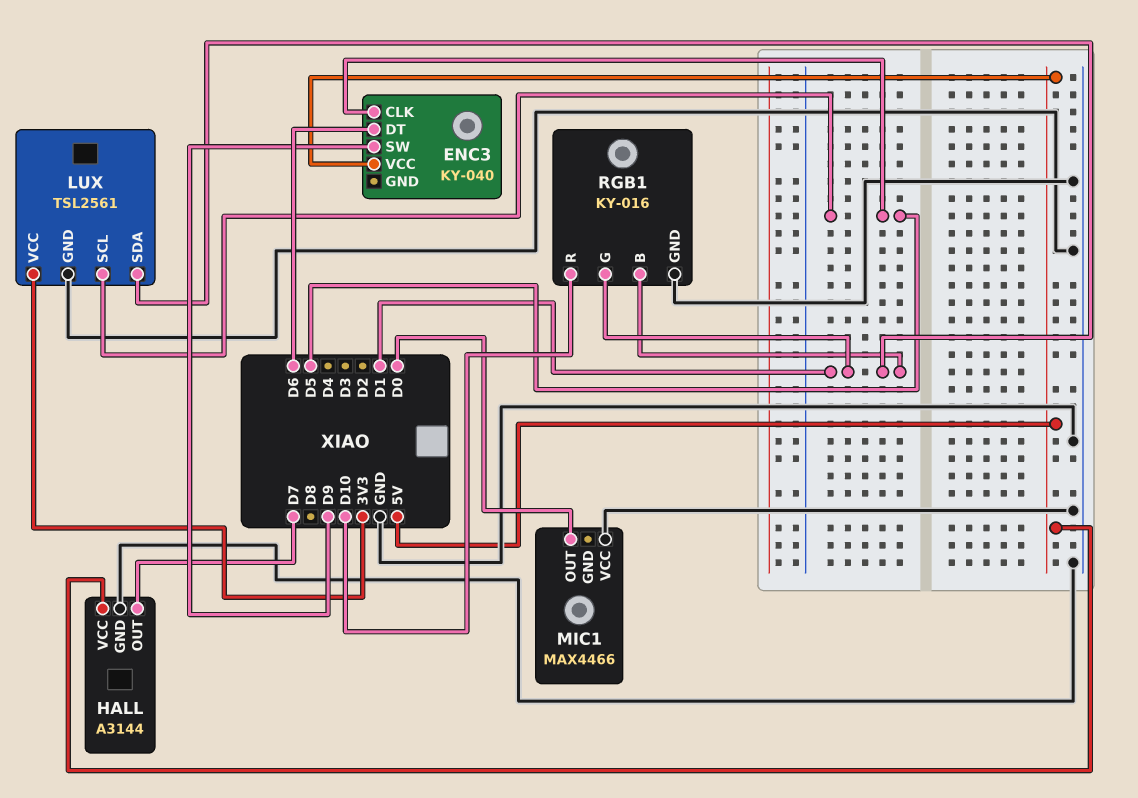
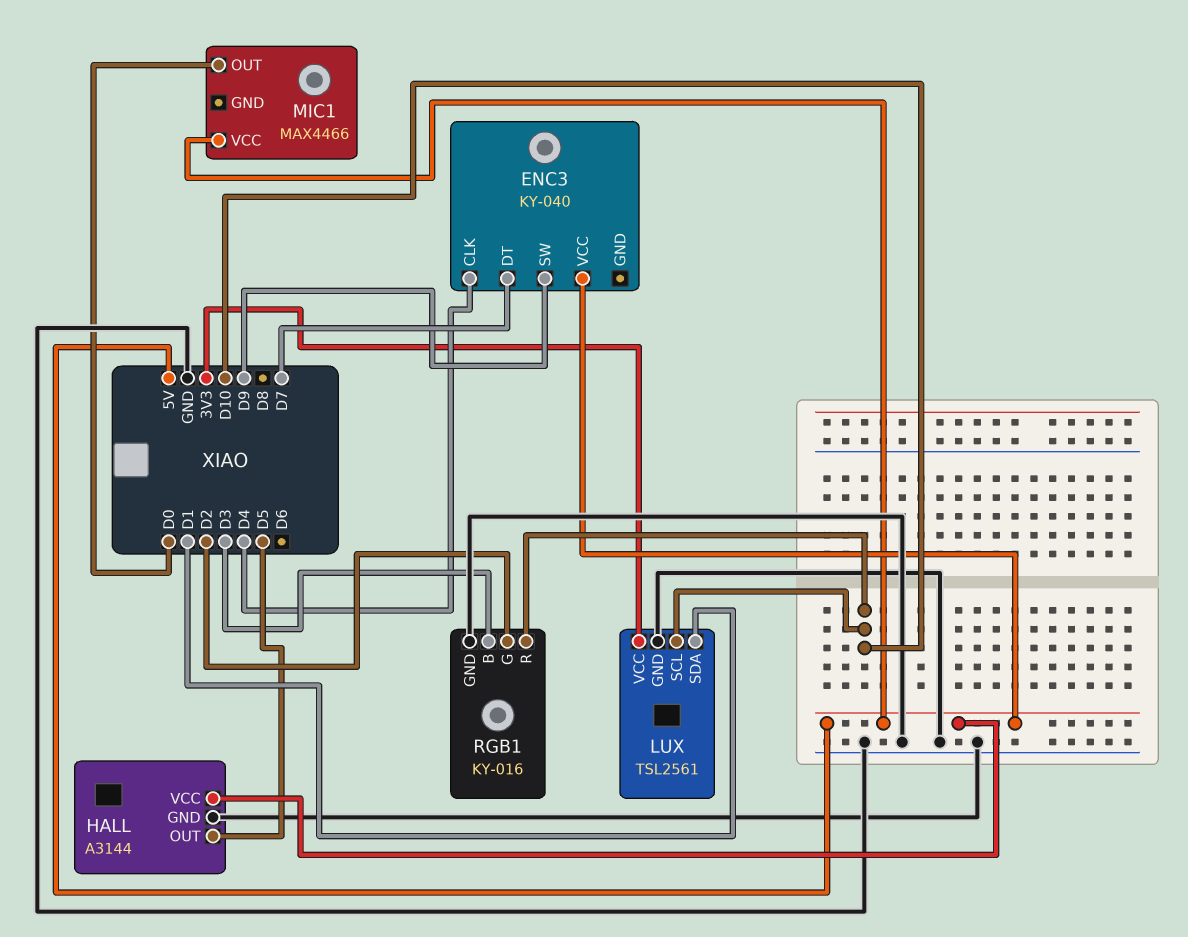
ENC3 pin CLK: D5 -> D4
ENC3 pin DT: D6 -> D7
HALL pin OUT: D7 -> D5
LUX pin SCL: D5 -> D10
MIC1 pin VCC: GND -> 5V
RGB1 pin B: D1 -> D3
RGB1 pin G: D1 -> D2

